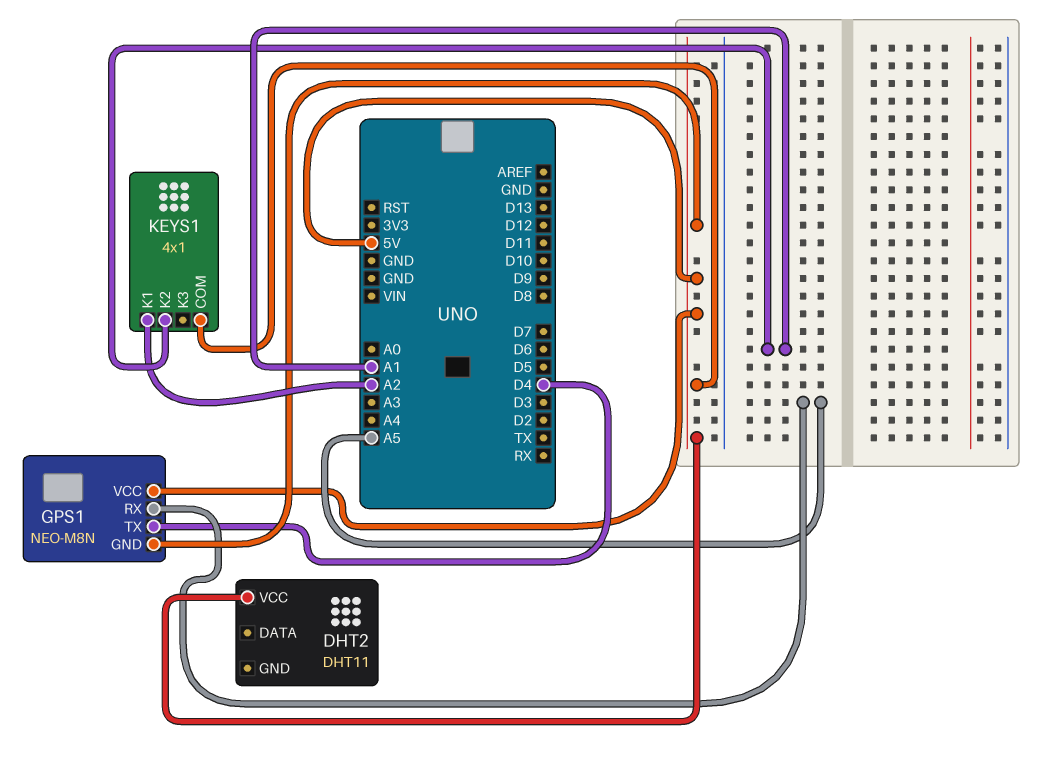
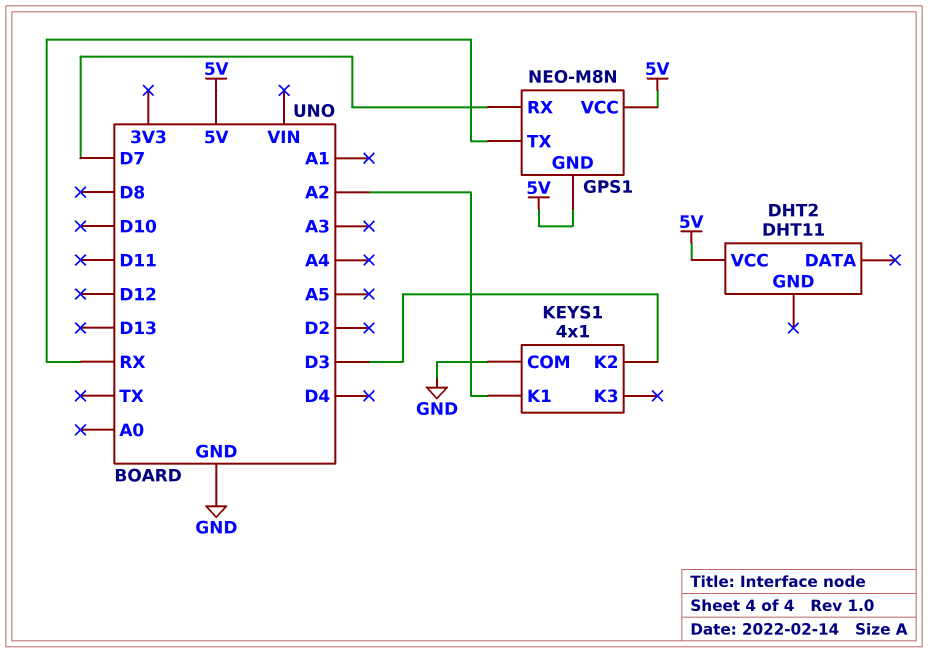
GPS1 pin RX: A5 -> D7
GPS1 pin TX: D4 -> RX
KEYS1 pin COM: 5V -> GND
KEYS1 pin K2: A1 -> D3

